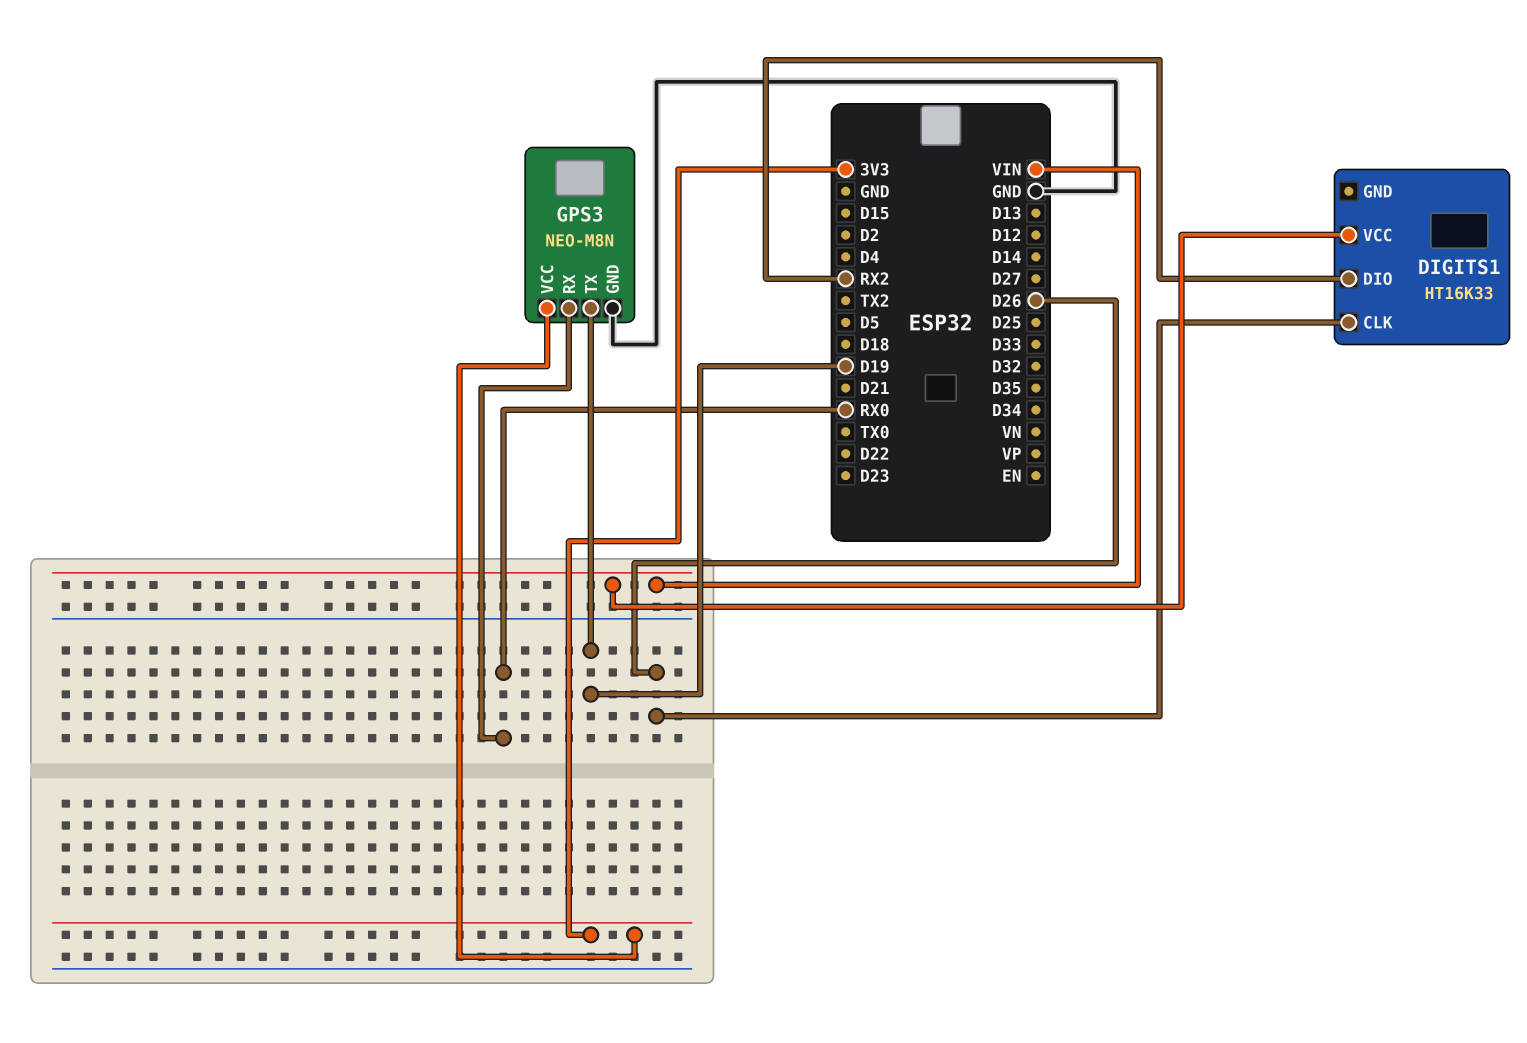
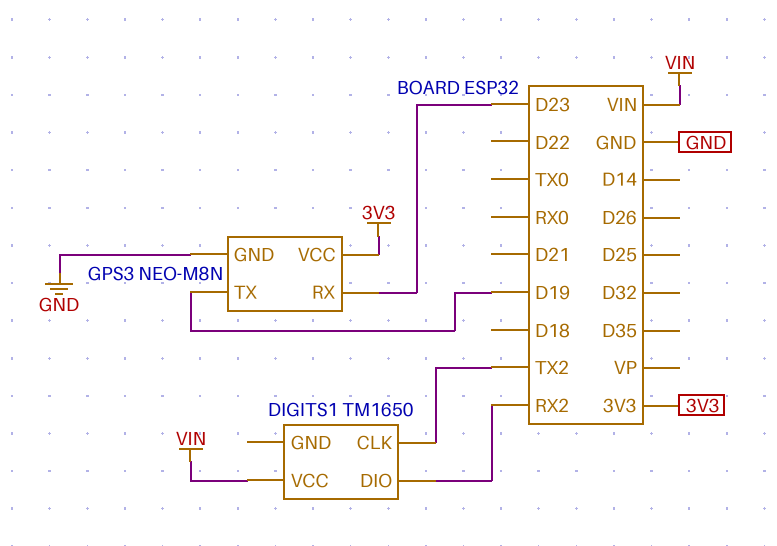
DIGITS1: HT16K33 -> TM1650
DIGITS1 pin CLK: D26 -> TX2
GPS3 pin RX: RX0 -> D23

